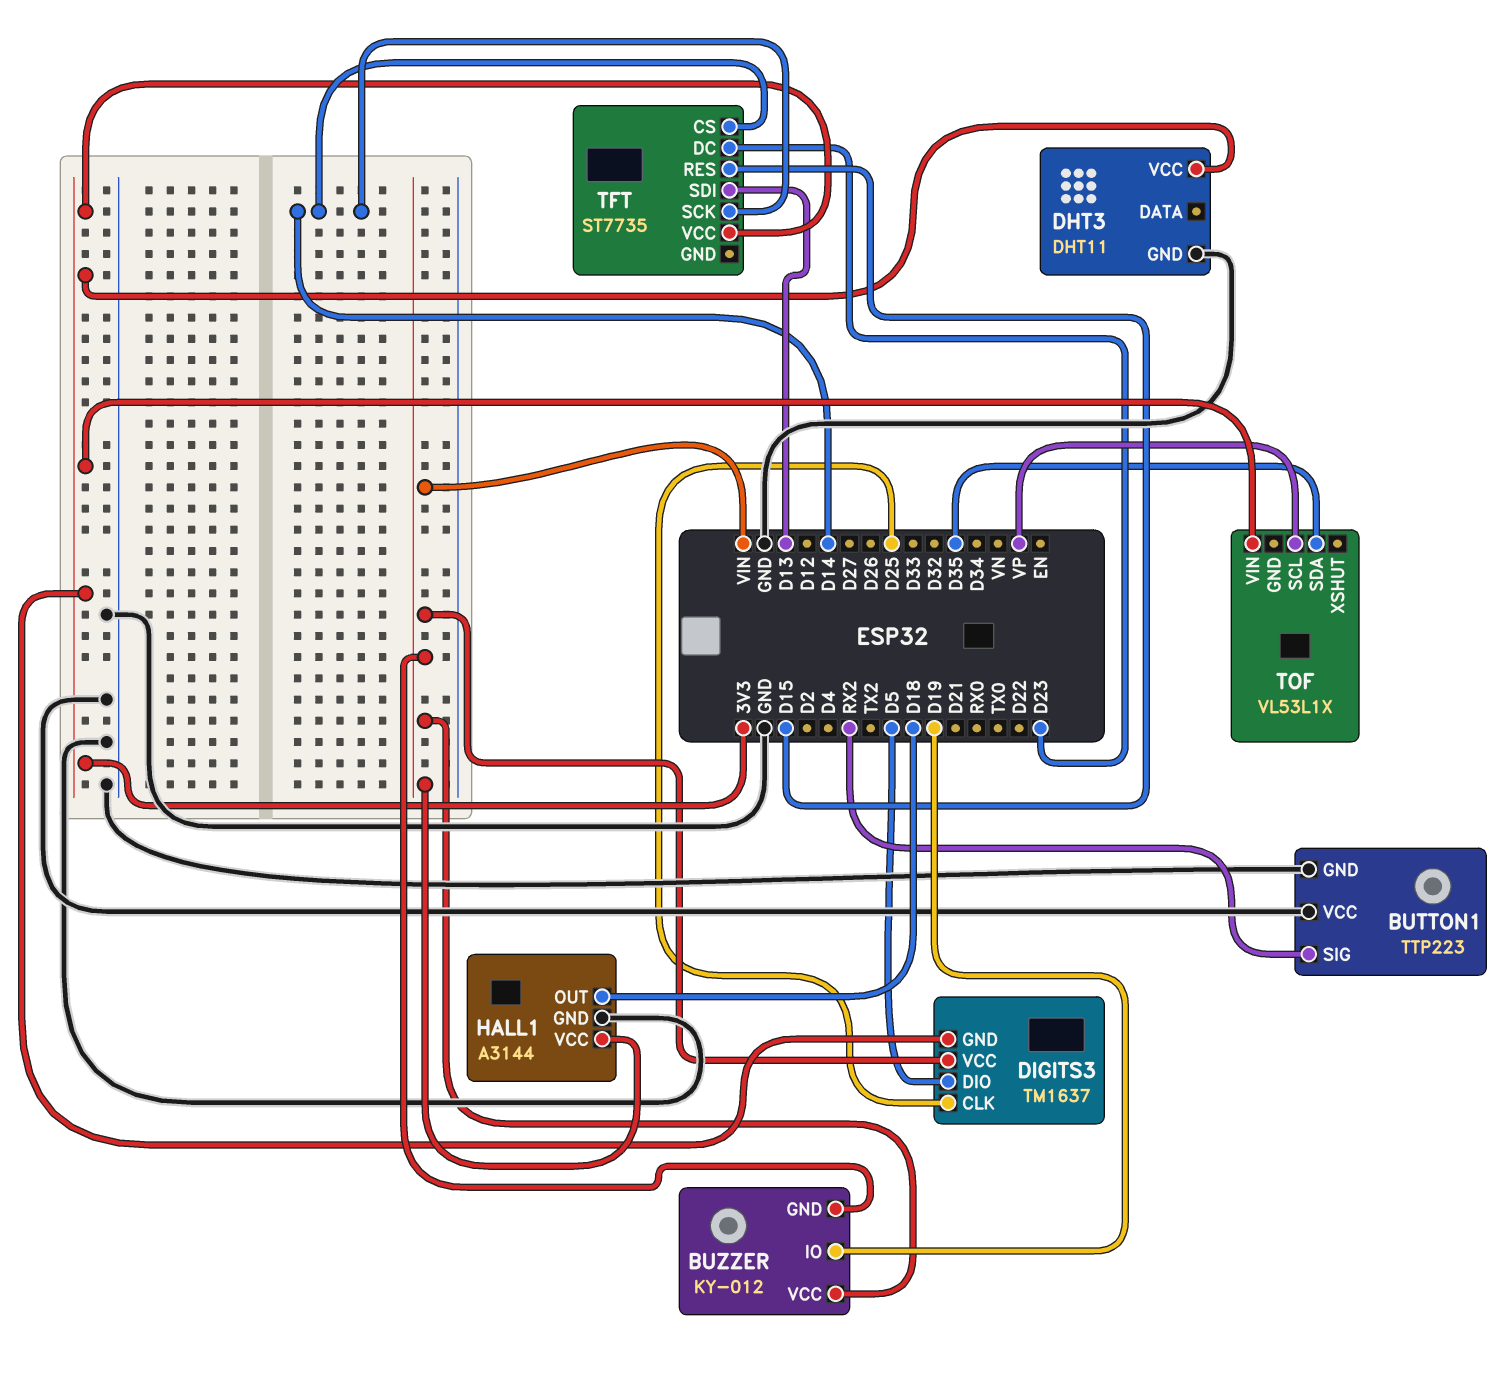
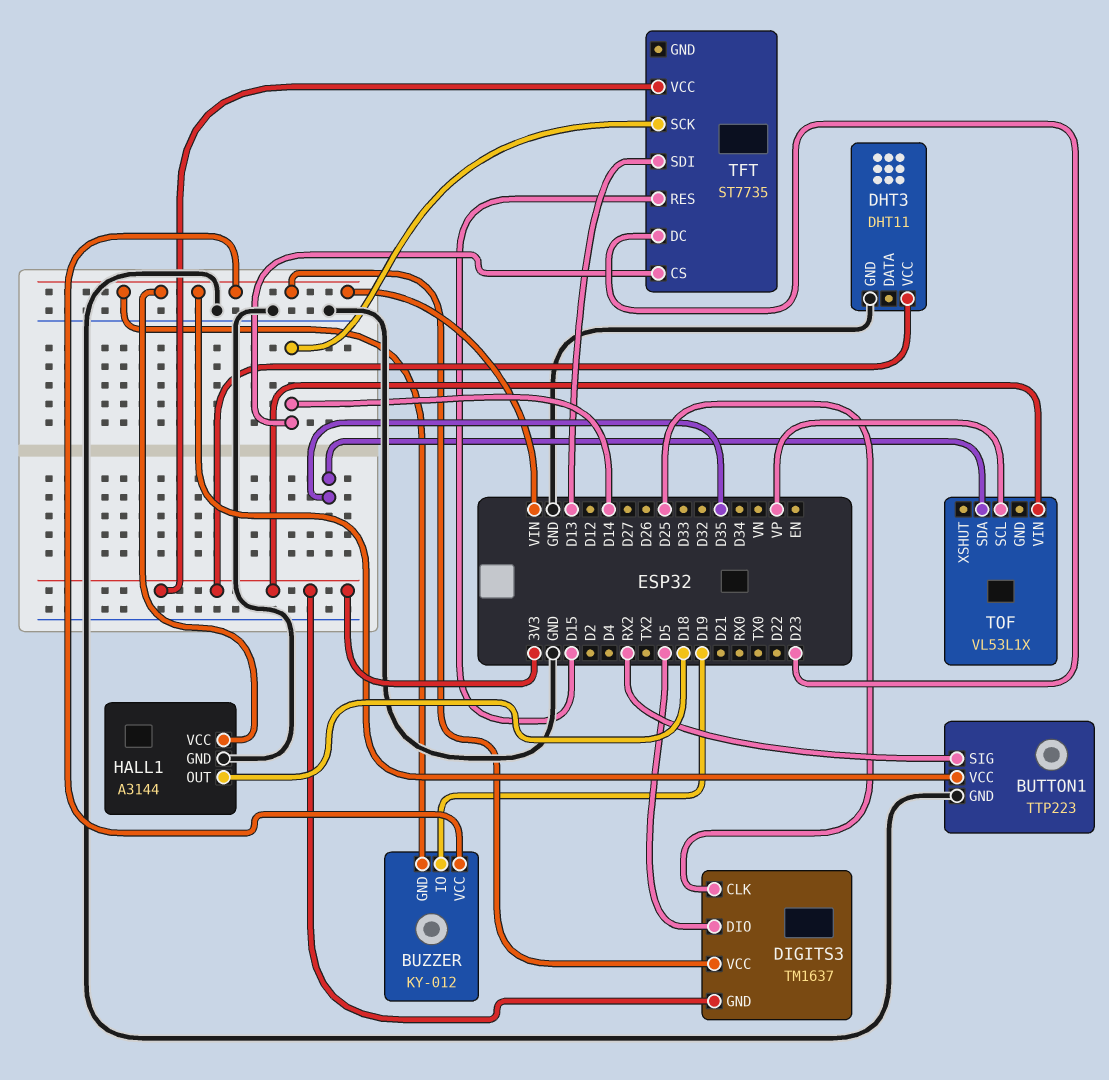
BUTTON1 pin VCC: GND -> VIN

